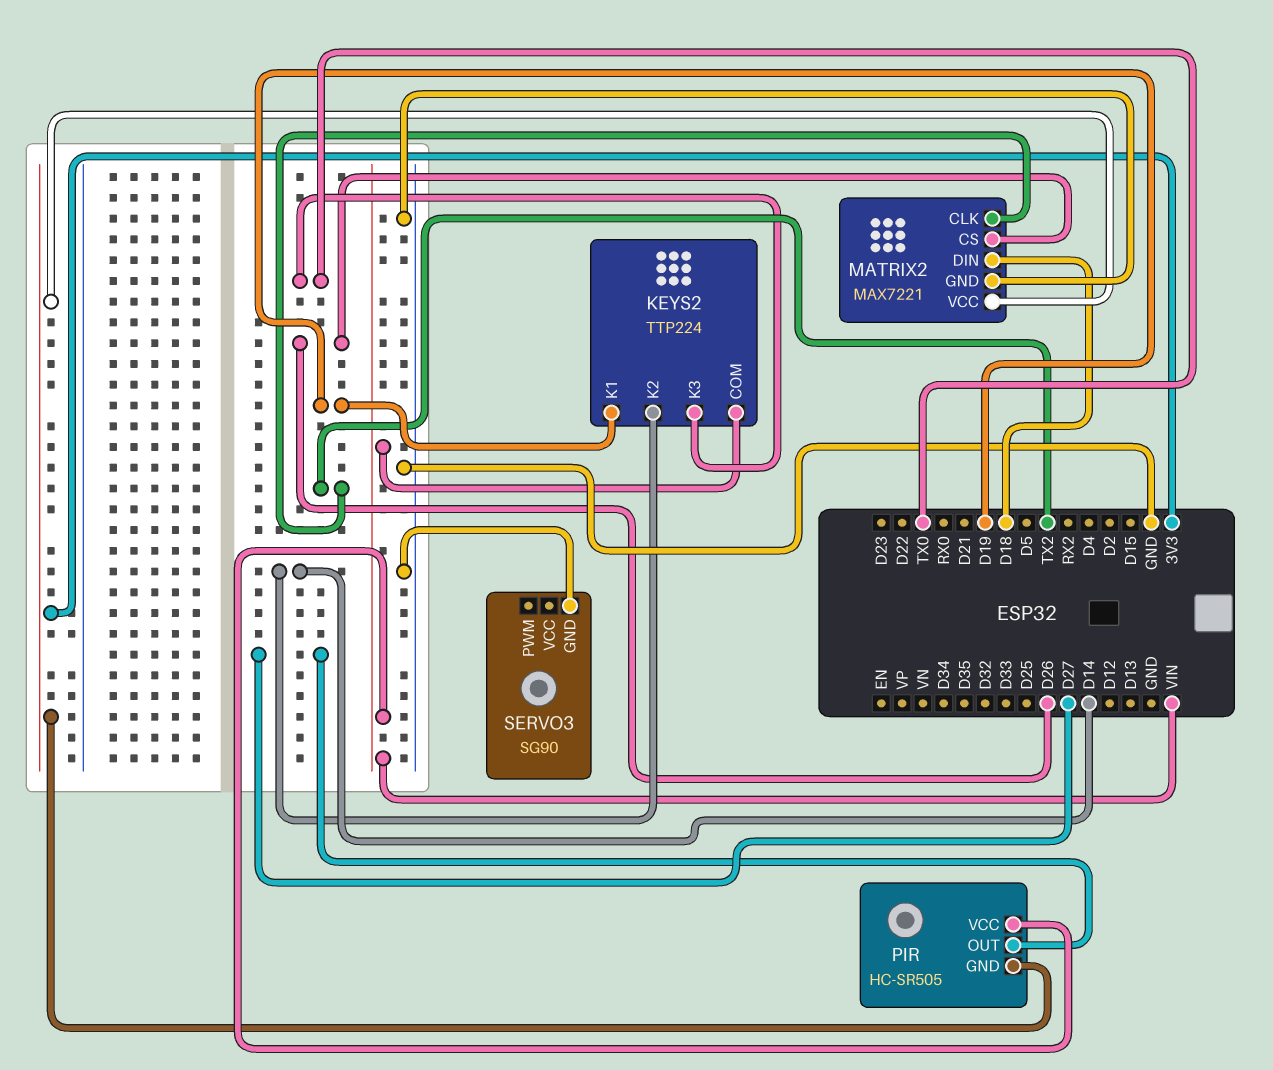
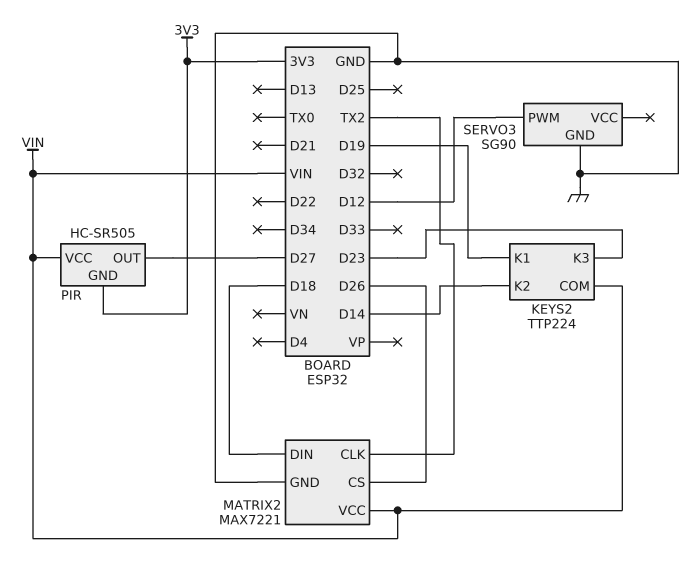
KEYS2 pin K3: TX0 -> D23
MATRIX2 pin VCC: 3V3 -> VIN
SERVO3 pin PWM: none -> D12

